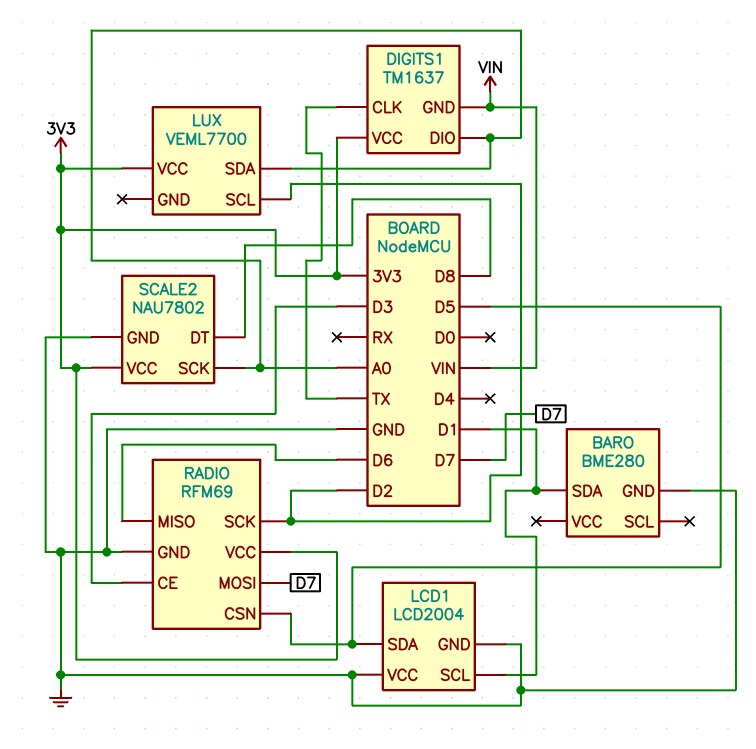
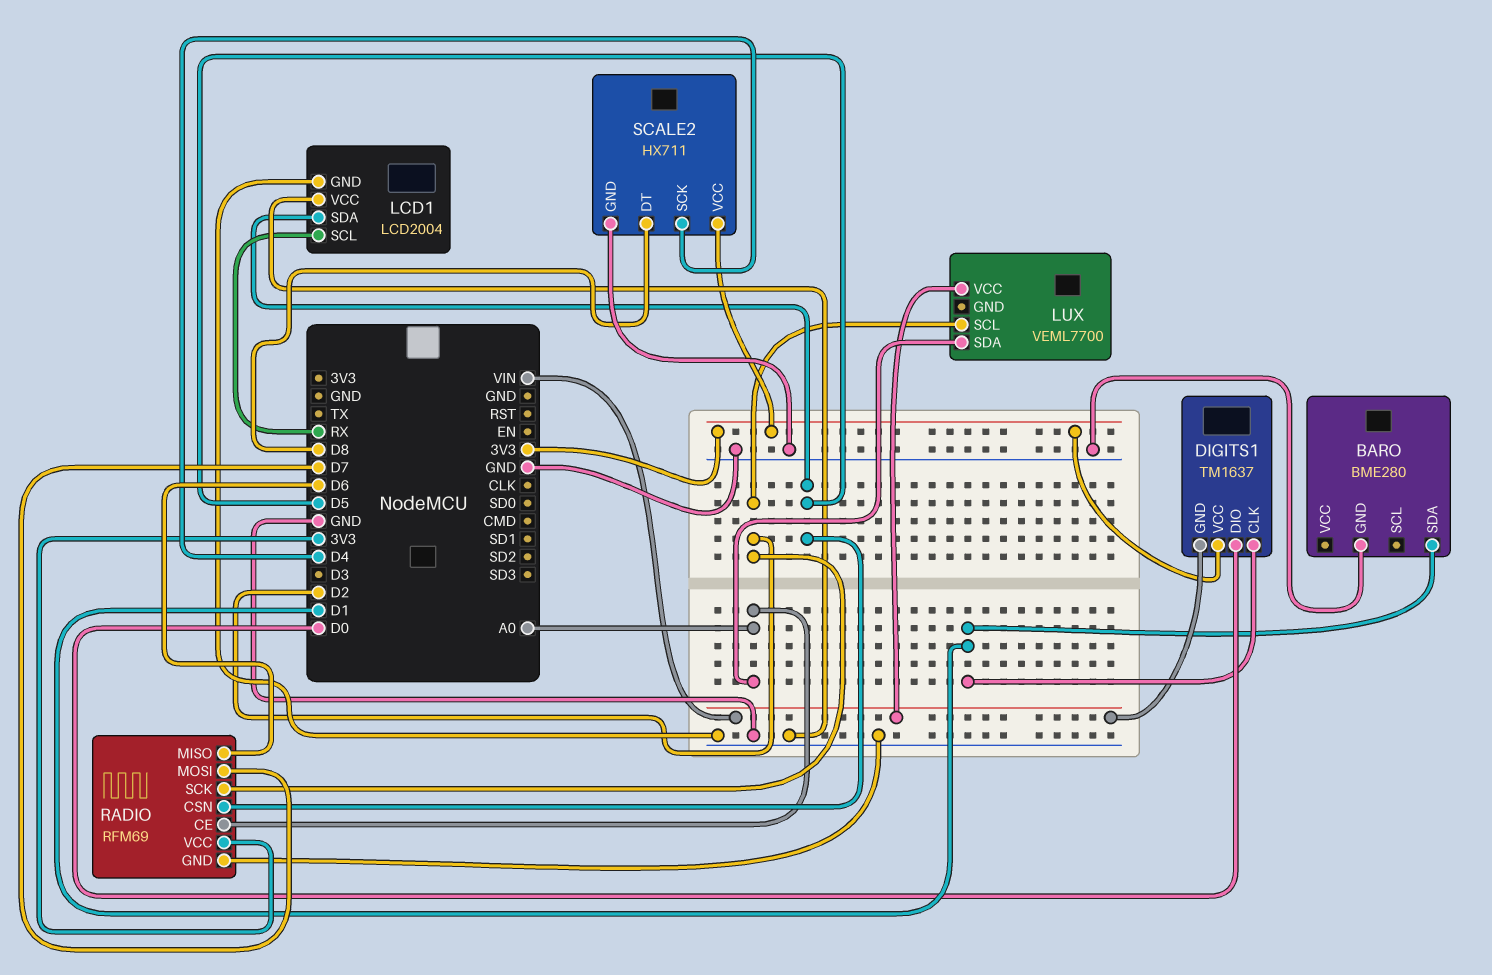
DIGITS1 pin CLK: TX -> D1
DIGITS1 pin DIO: A0 -> D0
LCD1 pin SCL: D1 -> RX
LUX pin VCC: 3V3 -> VIN
RADIO pin CE: D3 -> A0
SCALE2: NAU7802 -> HX711
SCALE2 pin SCK: A0 -> D4

